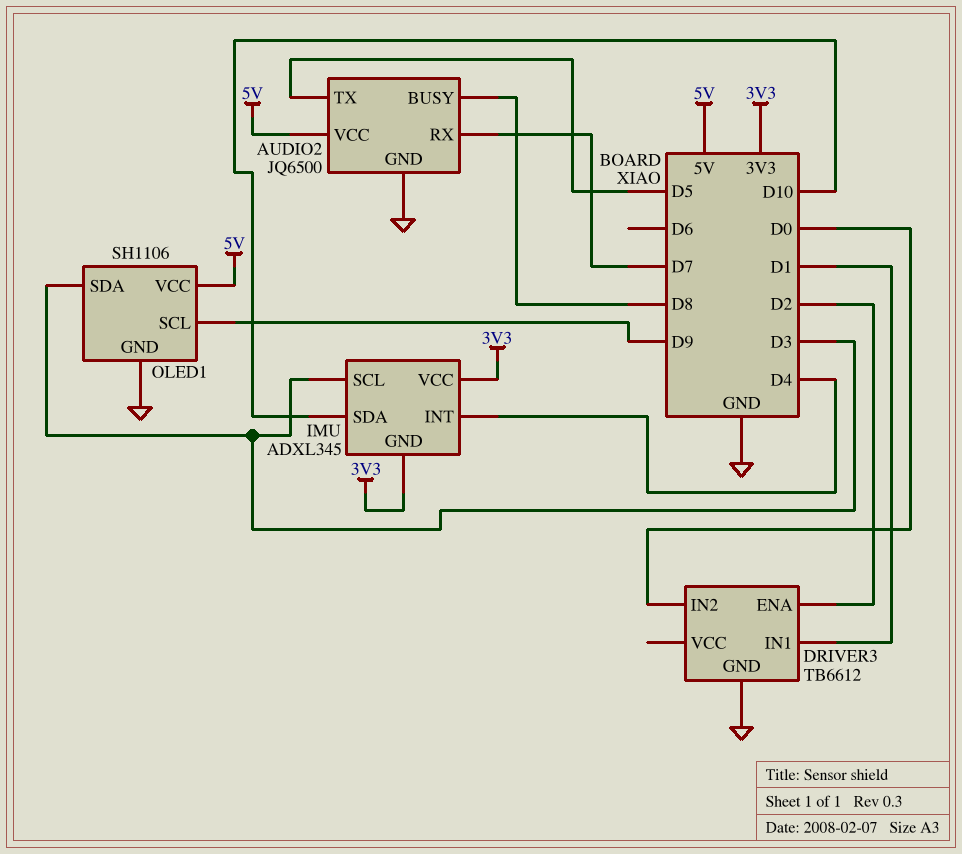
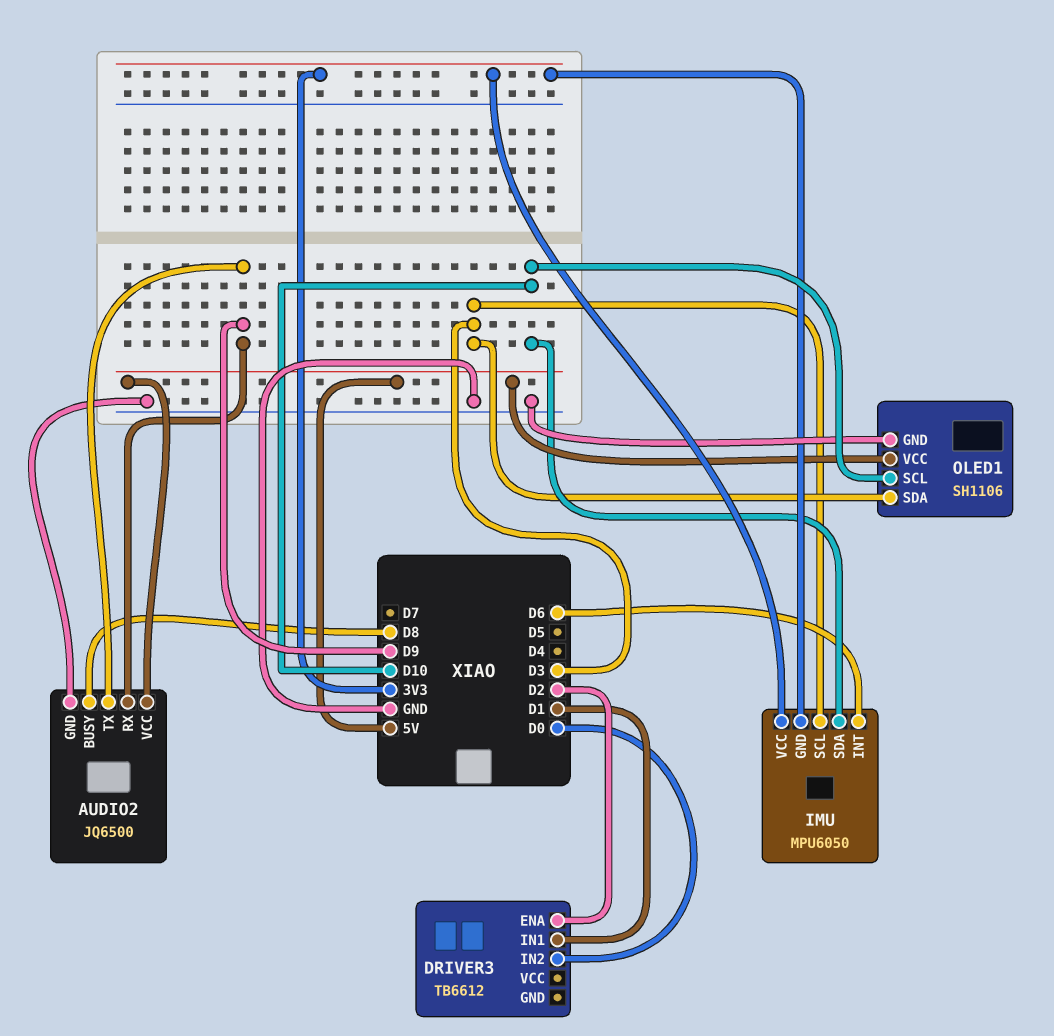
AUDIO2 pin RX: D7 -> D9
AUDIO2 pin TX: D5 -> D9
DRIVER3 pin GND: GND -> none
IMU: ADXL345 -> MPU6050
IMU pin INT: D4 -> D6
OLED1 pin SCL: D9 -> D10

